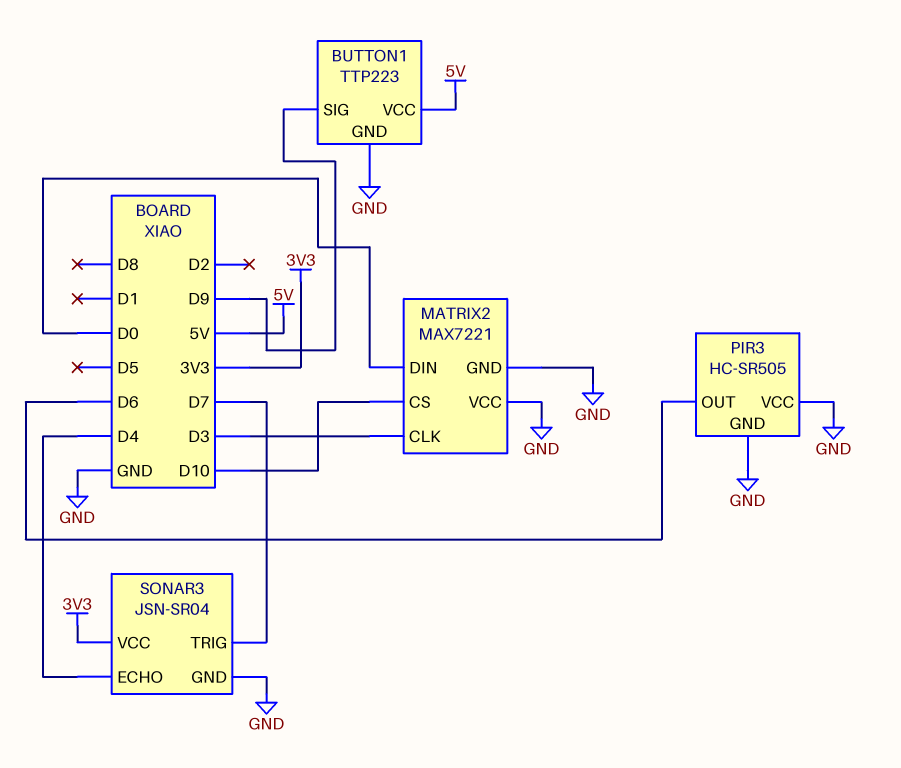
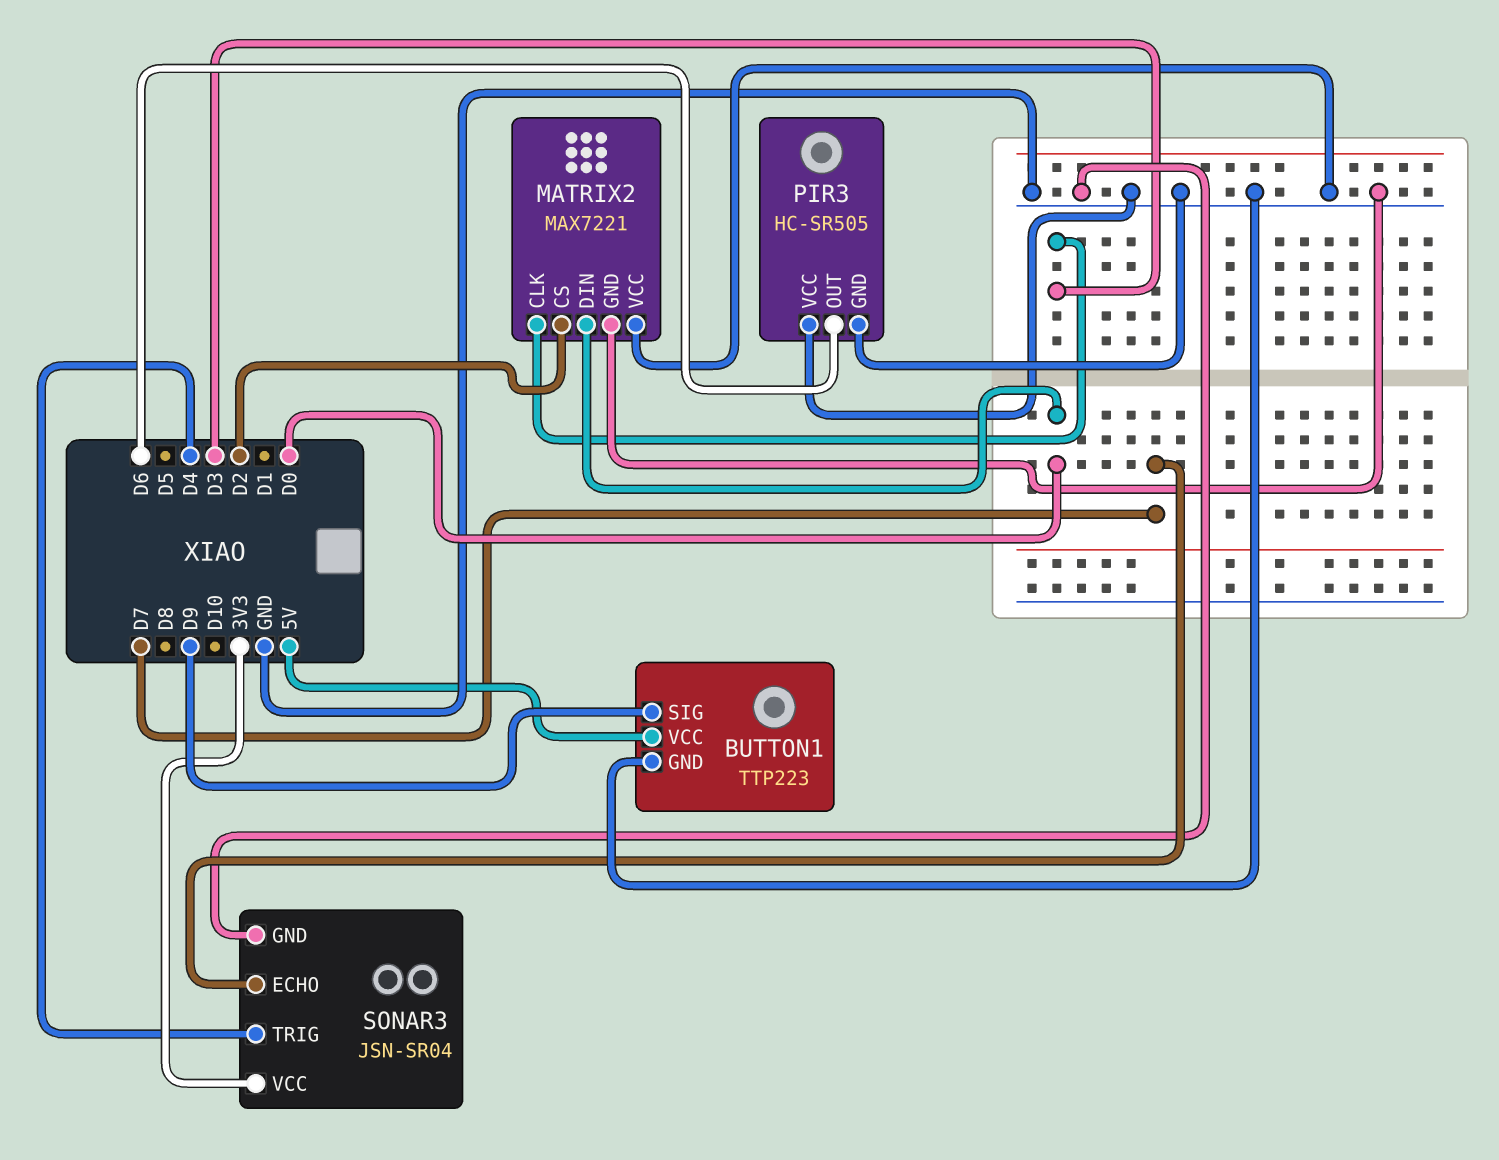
MATRIX2 pin CS: D10 -> D2
SONAR3 pin ECHO: D4 -> D7
SONAR3 pin TRIG: D7 -> D4

